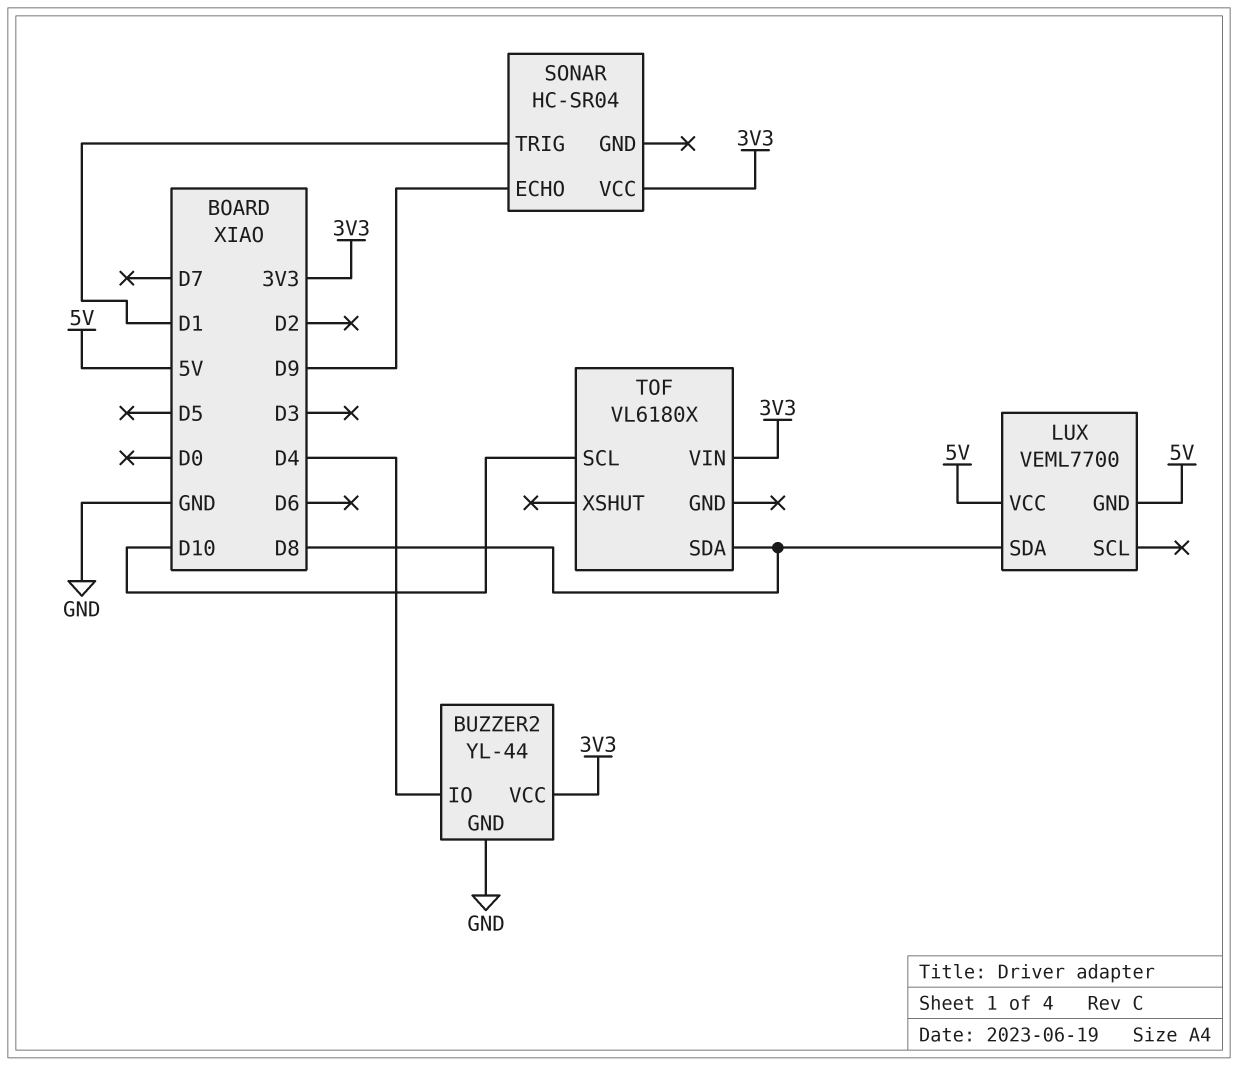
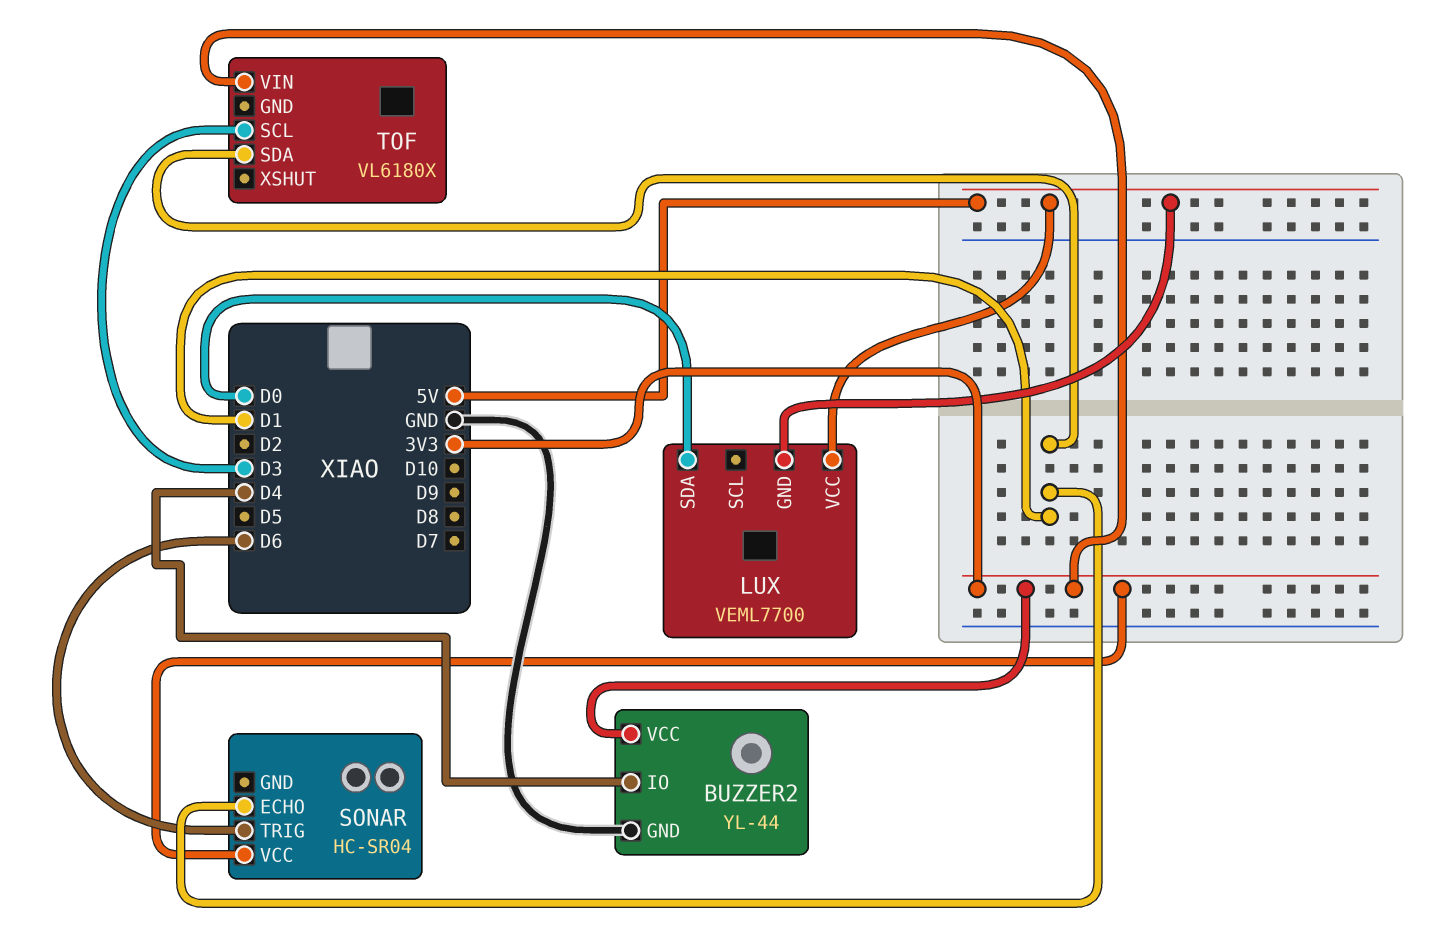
LUX pin SDA: D8 -> D0
SONAR pin ECHO: D9 -> D1
SONAR pin TRIG: D1 -> D6
TOF pin SCL: D10 -> D3
TOF pin SDA: D8 -> D1

